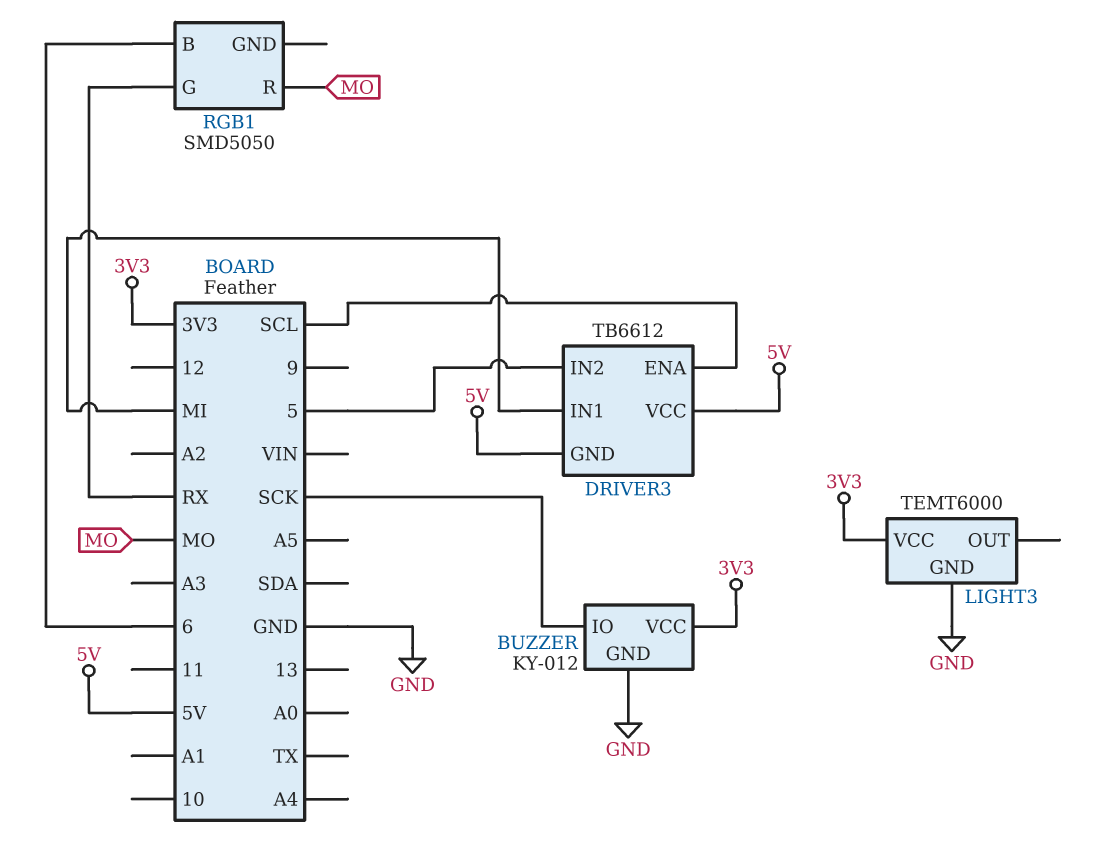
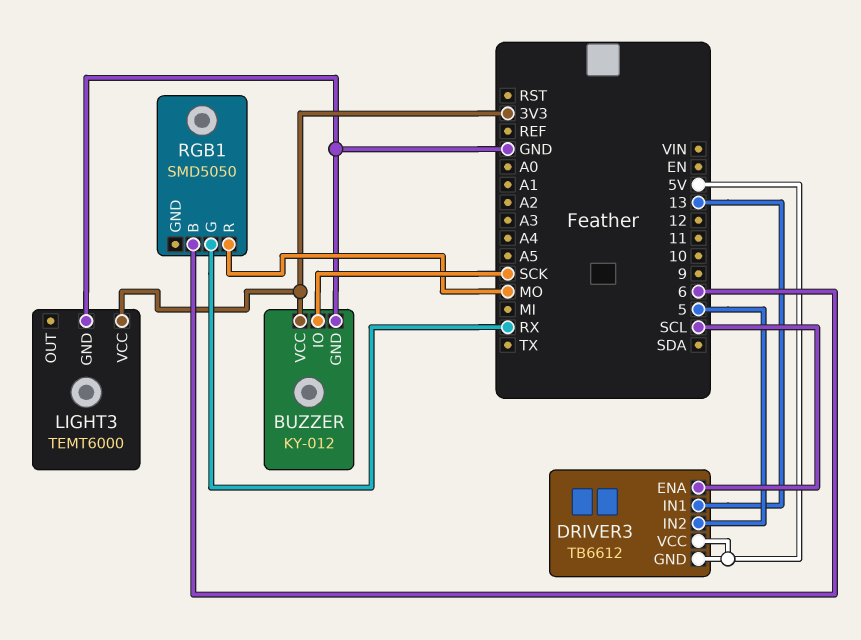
DRIVER3 pin IN1: MI -> 13

